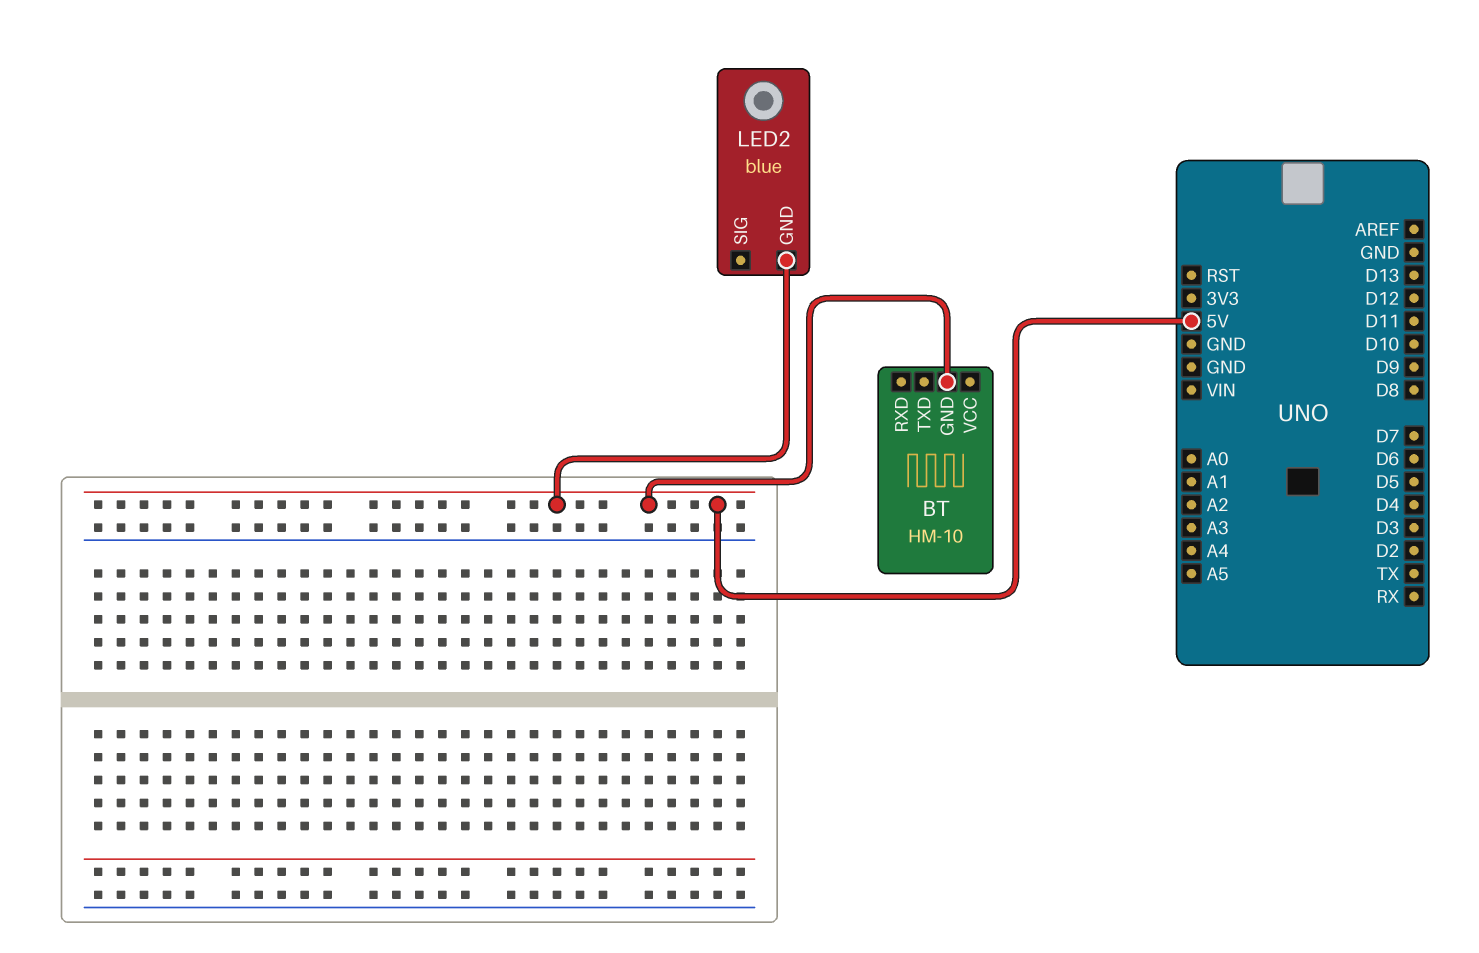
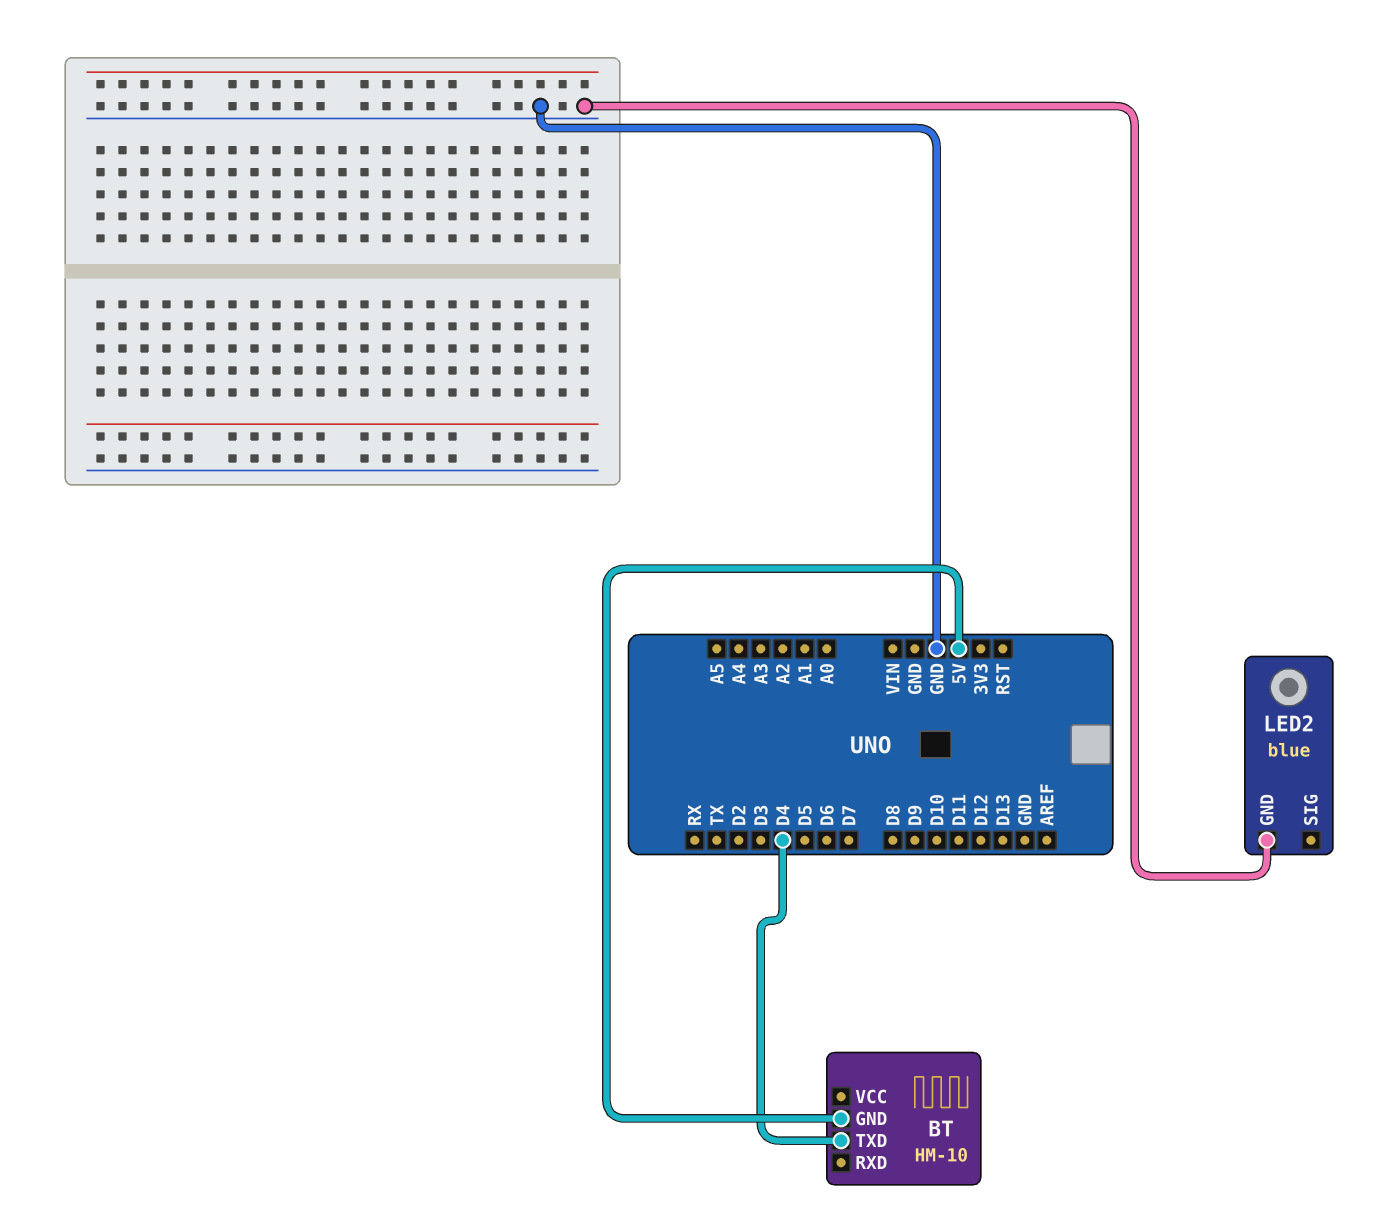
BT pin TXD: none -> D4
LED2 pin GND: 5V -> GND

